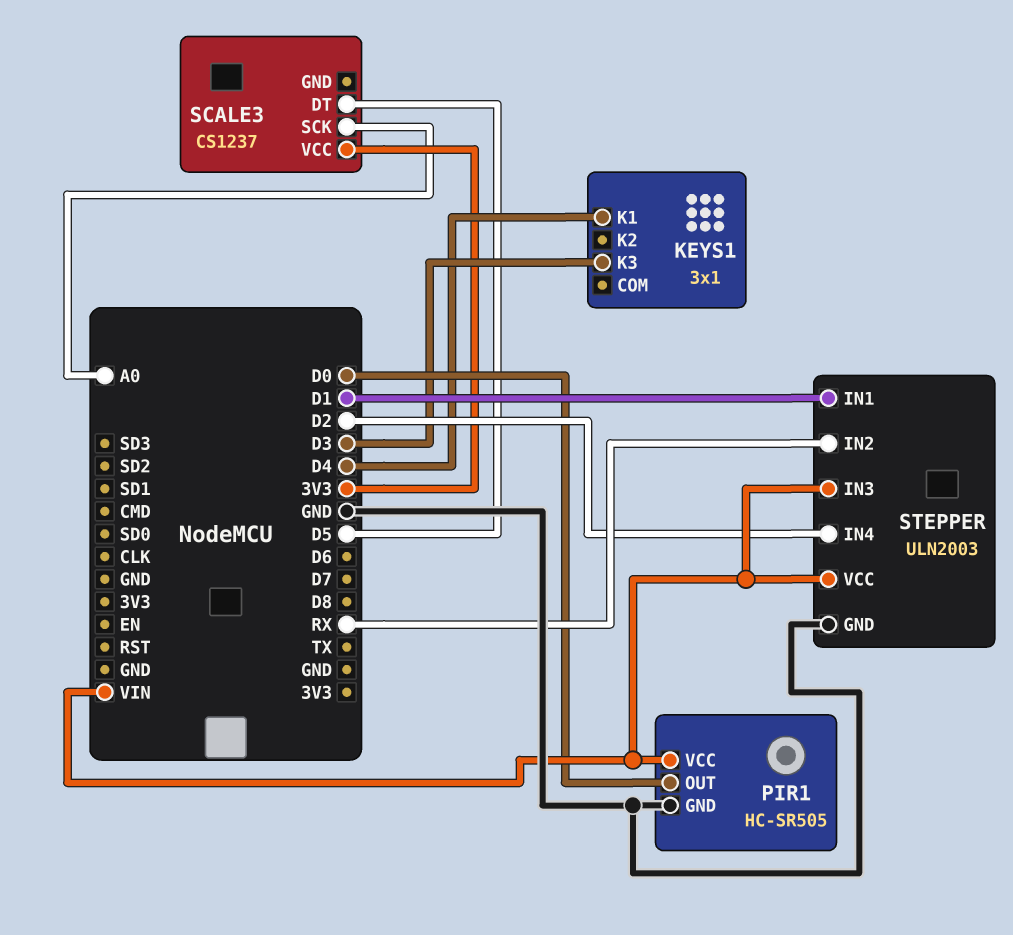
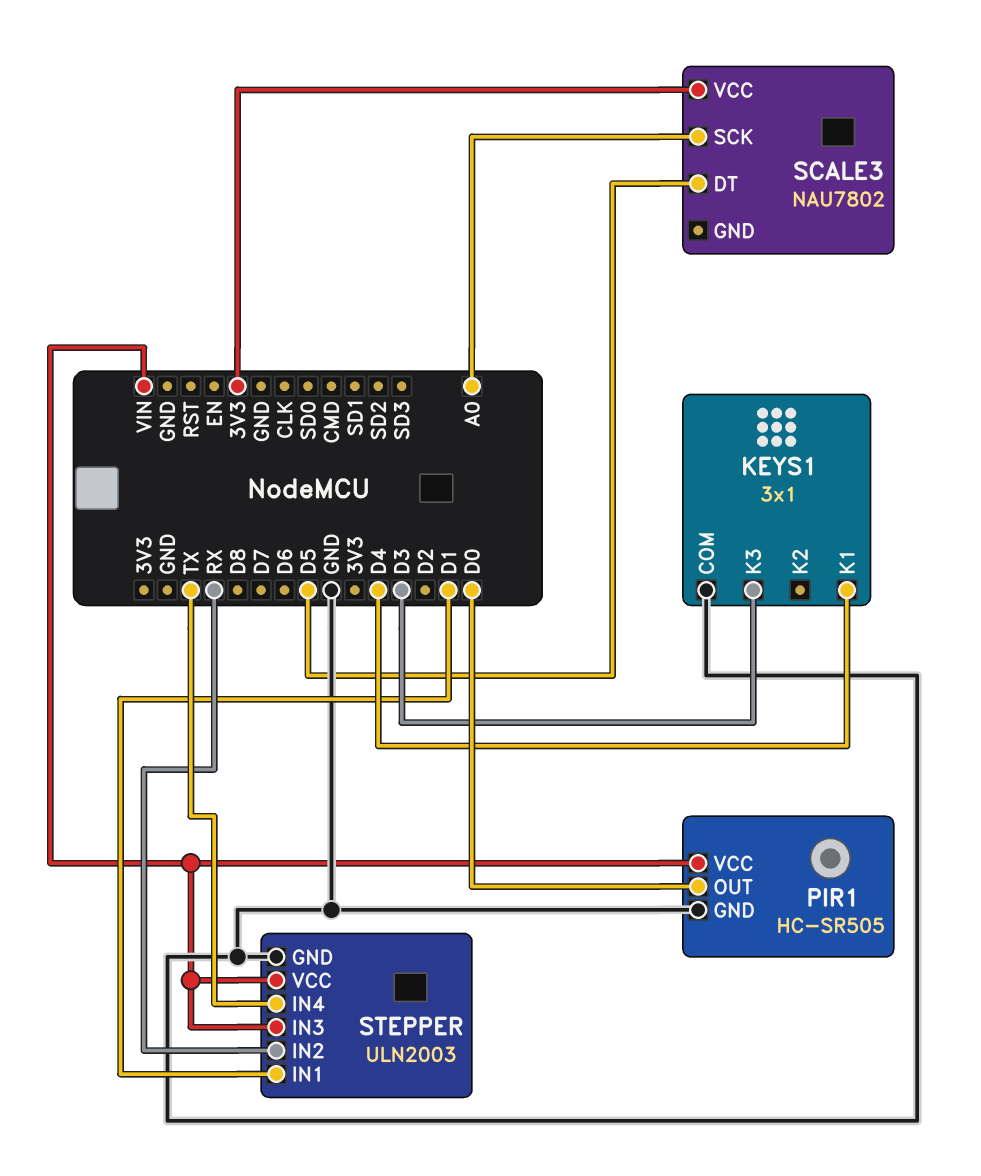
KEYS1 pin COM: none -> GND
SCALE3: CS1237 -> NAU7802
STEPPER pin IN4: D2 -> TX

